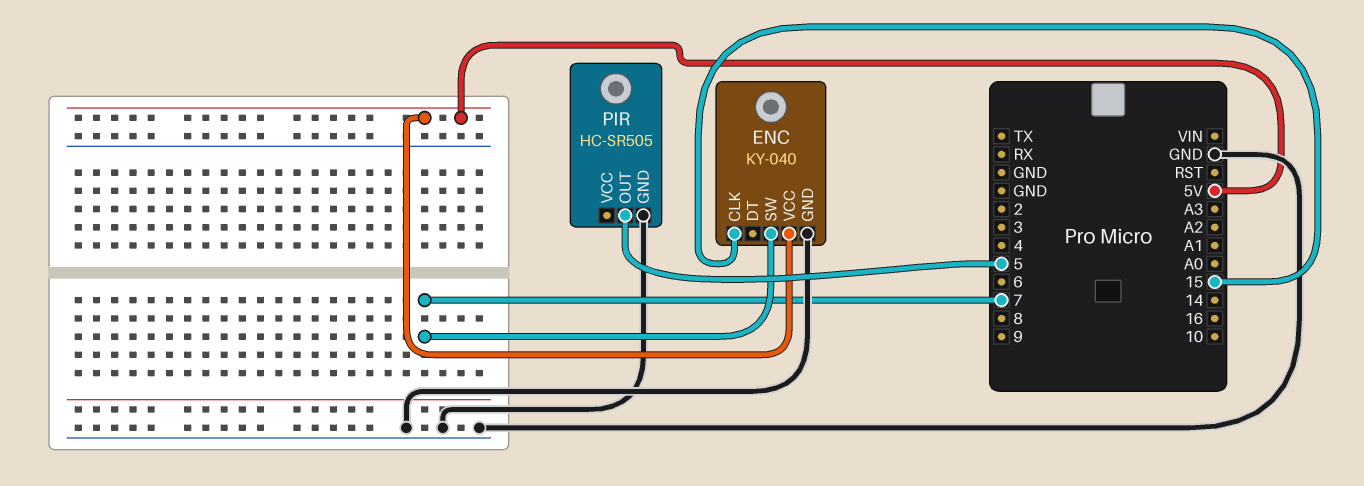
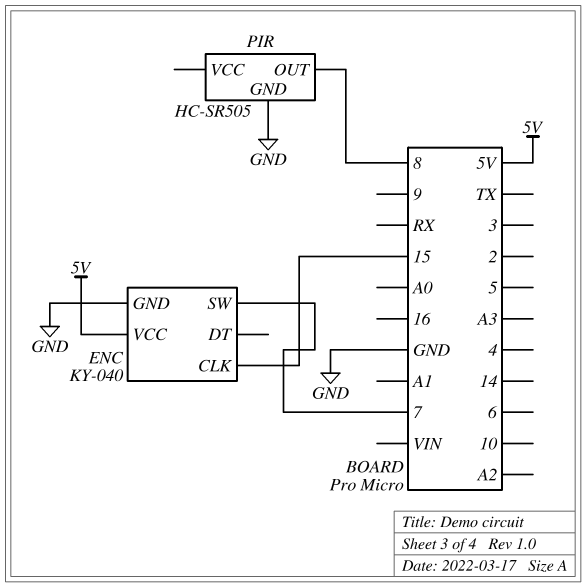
PIR pin OUT: 5 -> 8

